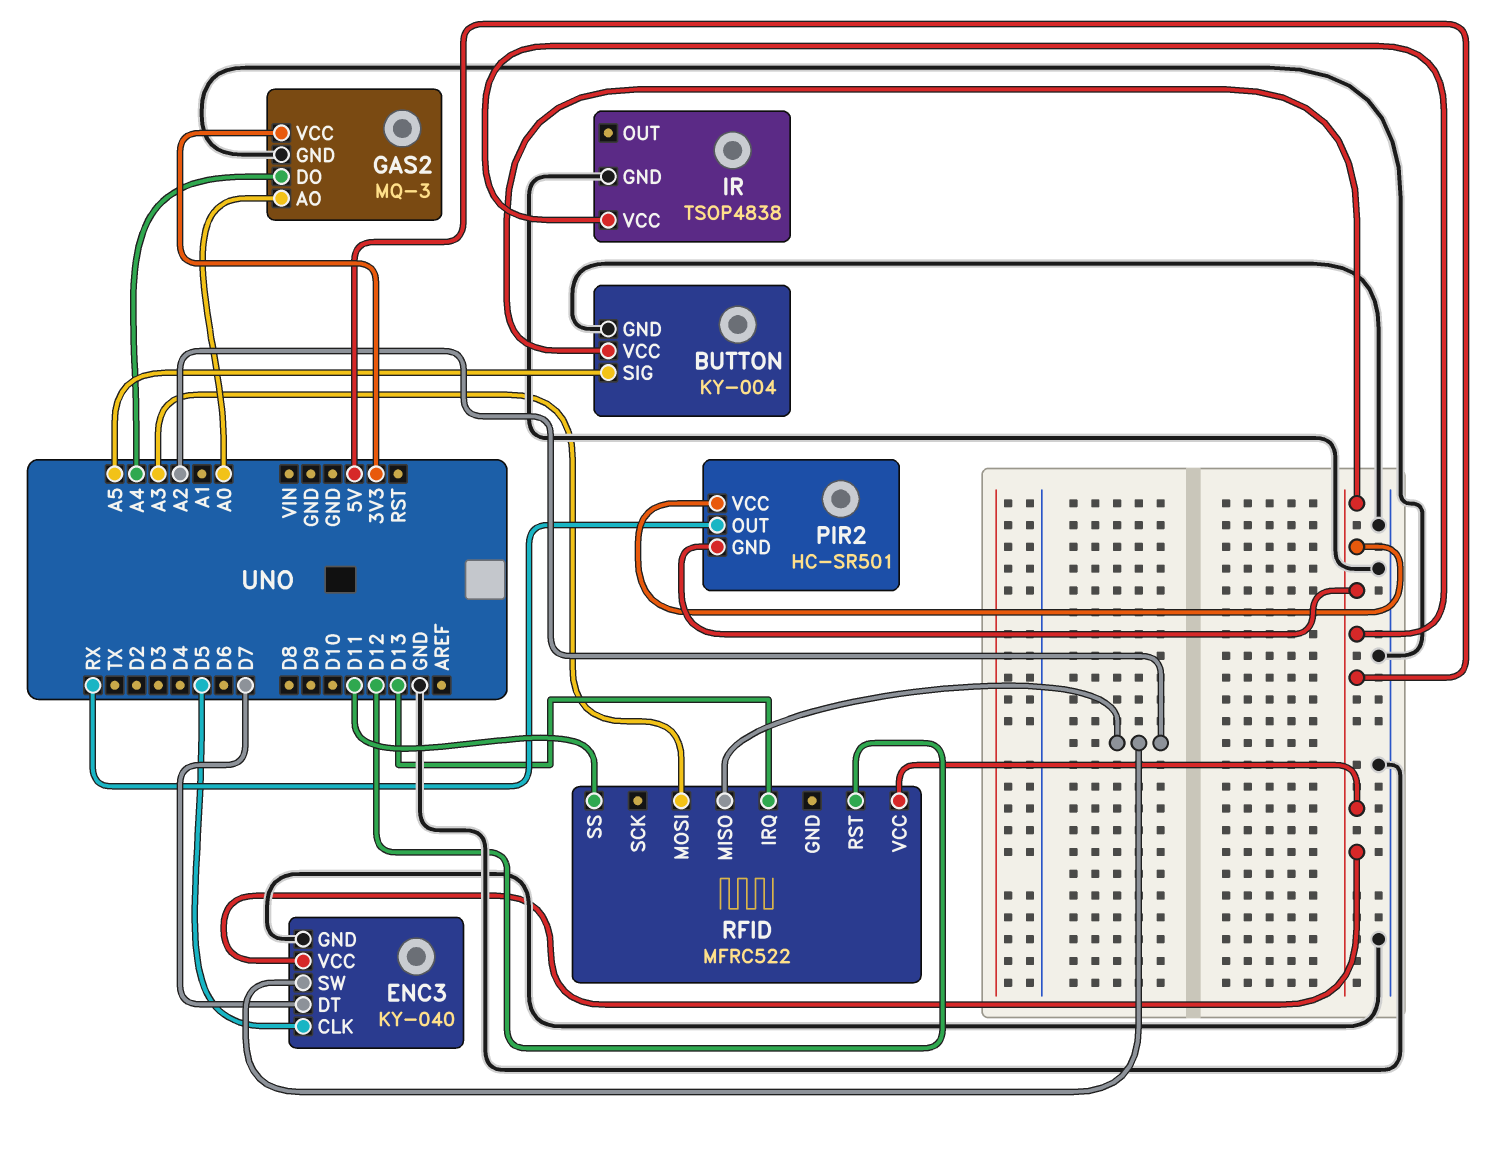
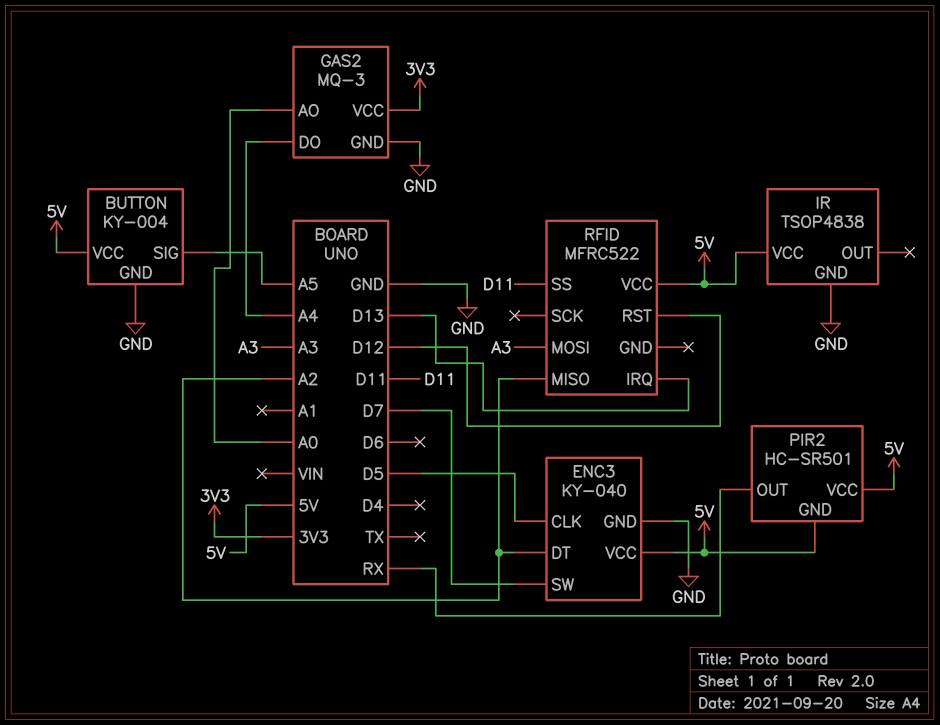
ENC3 pin DT: D7 -> A2
ENC3 pin SW: A2 -> D7

